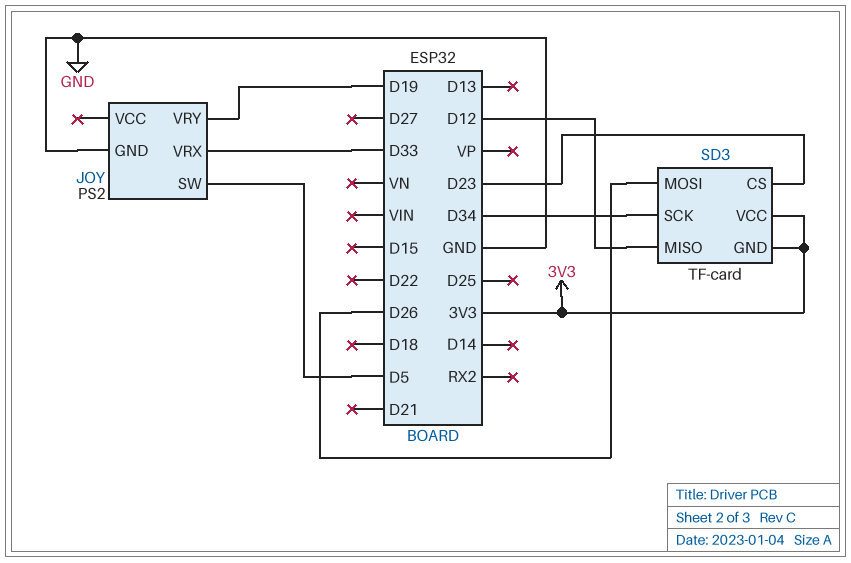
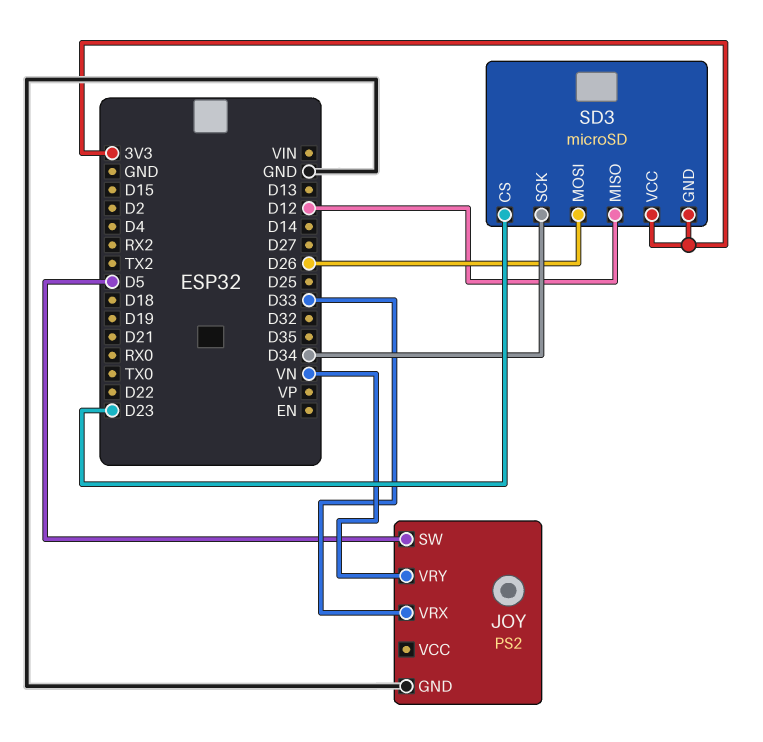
JOY pin VRY: D19 -> VN
SD3: TF-card -> microSD

